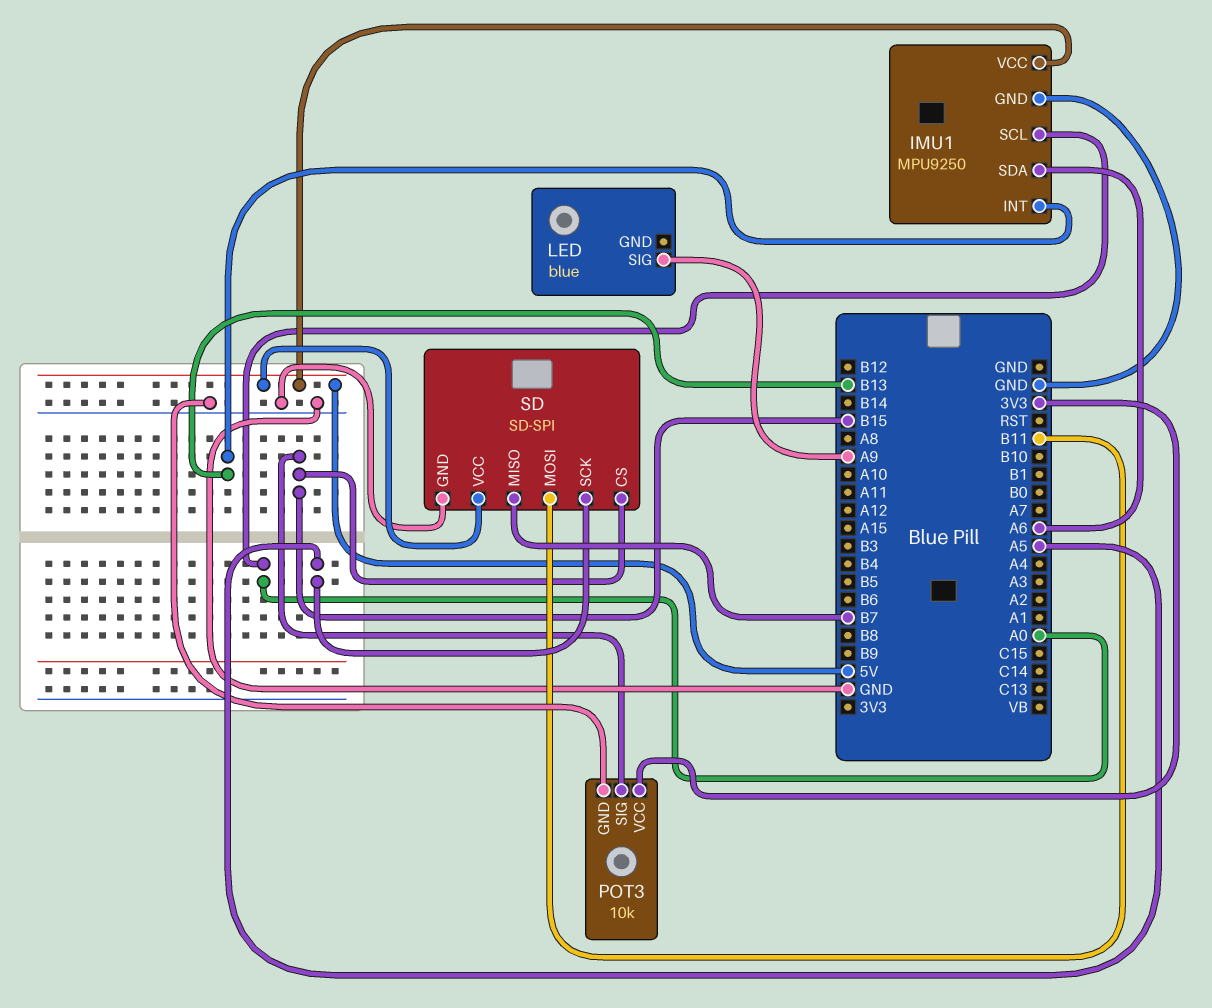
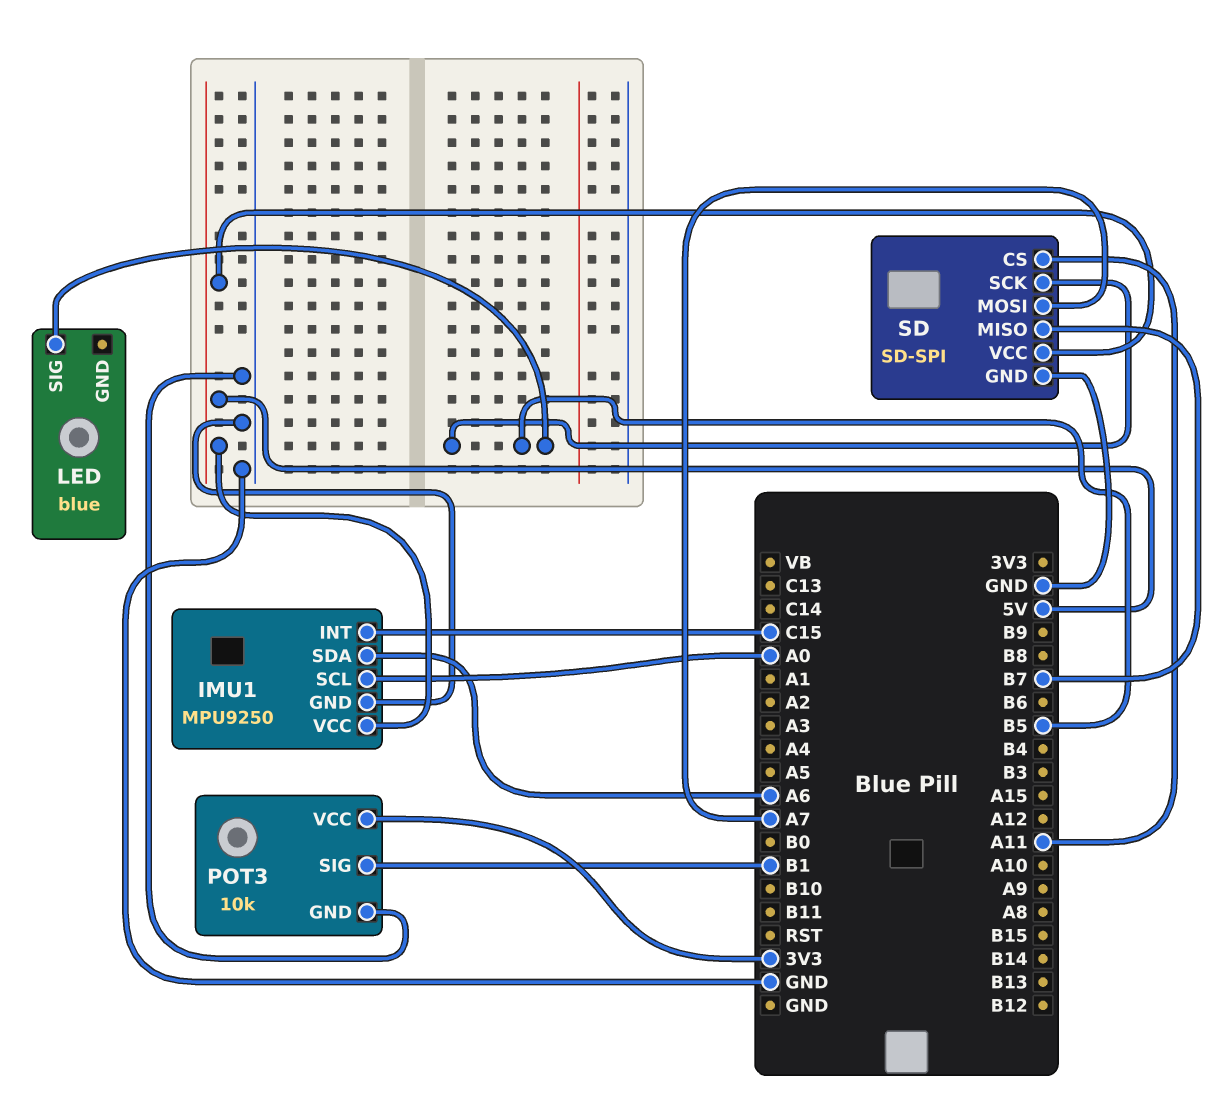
IMU1 pin INT: B13 -> C15
LED pin SIG: A9 -> B5
POT3 pin SIG: B15 -> B1
SD pin CS: B15 -> A11
SD pin MOSI: B11 -> A7
SD pin SCK: A5 -> B5

